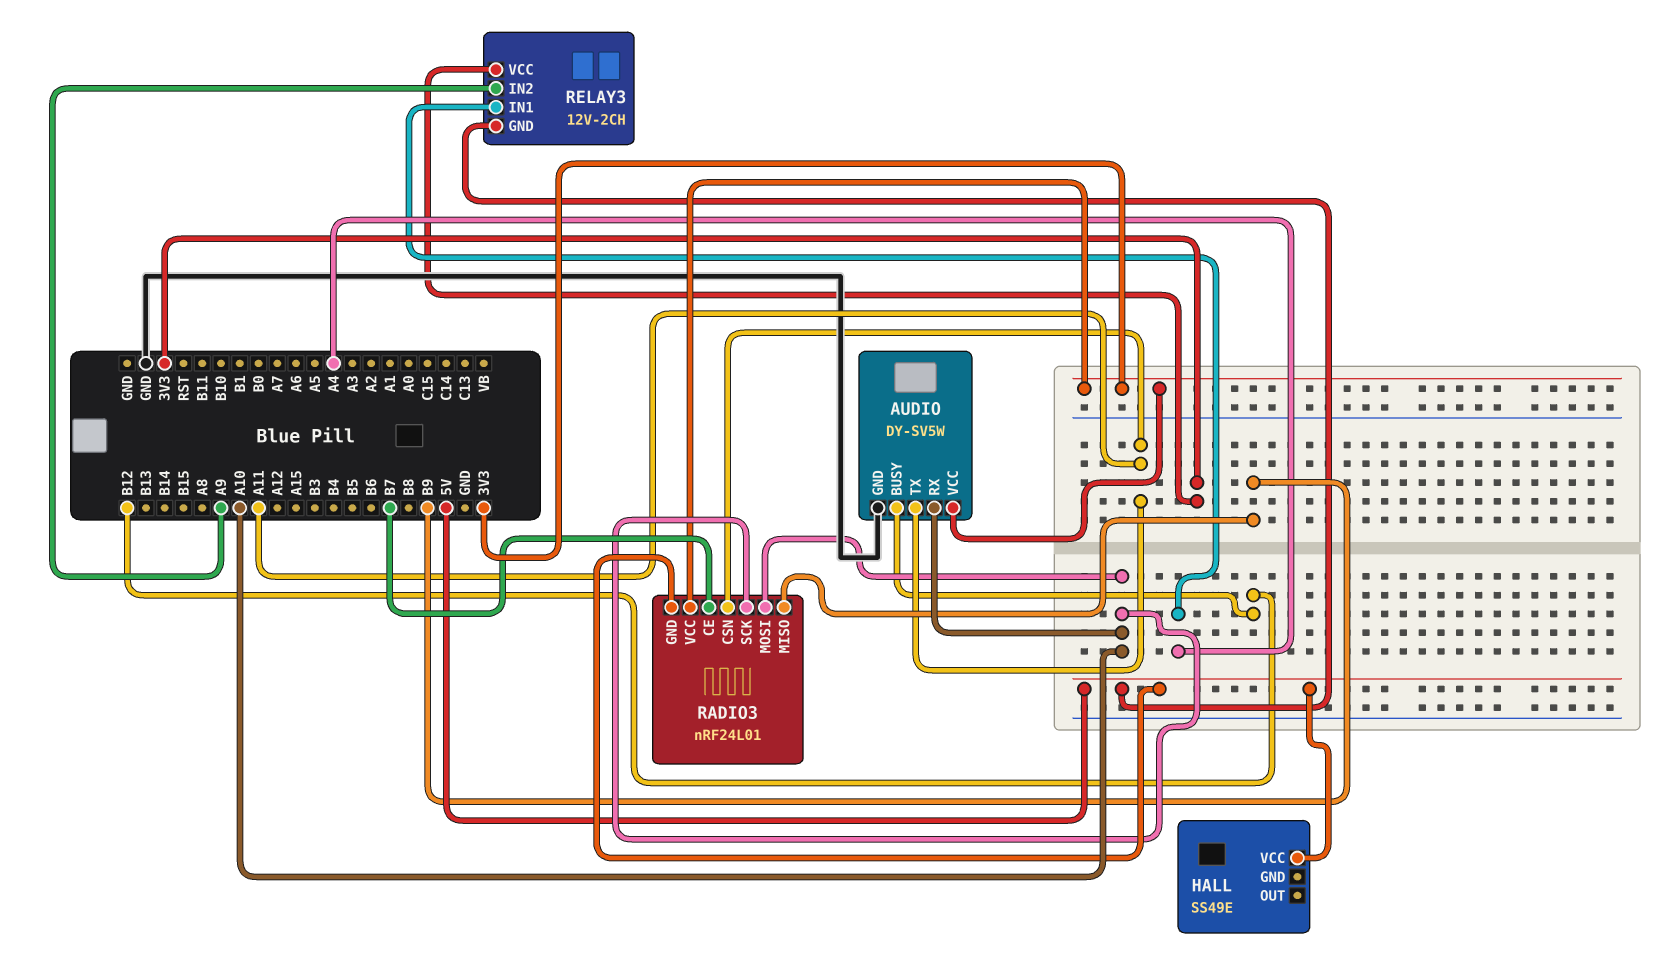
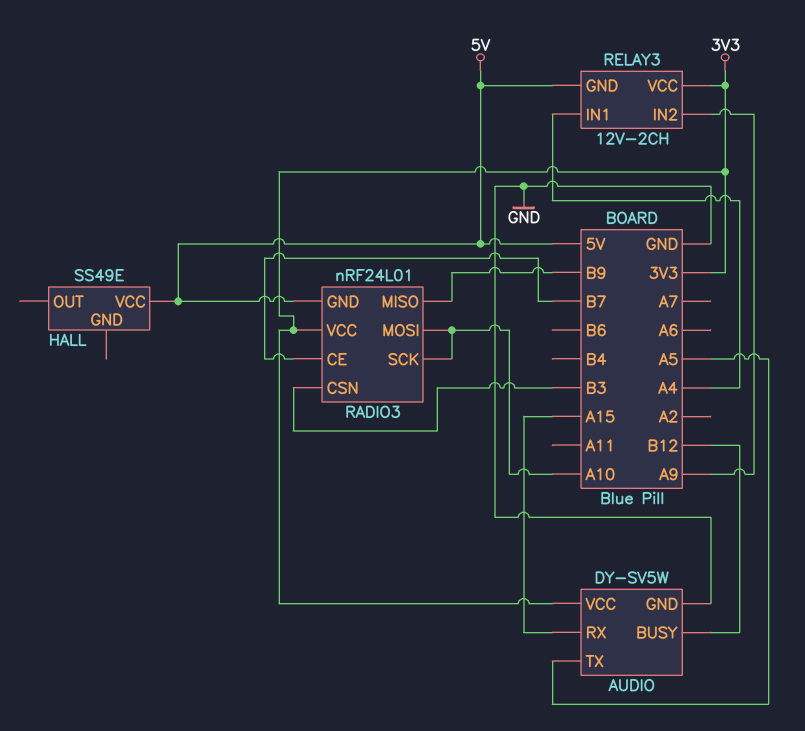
AUDIO pin RX: A10 -> A15
AUDIO pin TX: A11 -> A5
RADIO3 pin CSN: A11 -> B3

